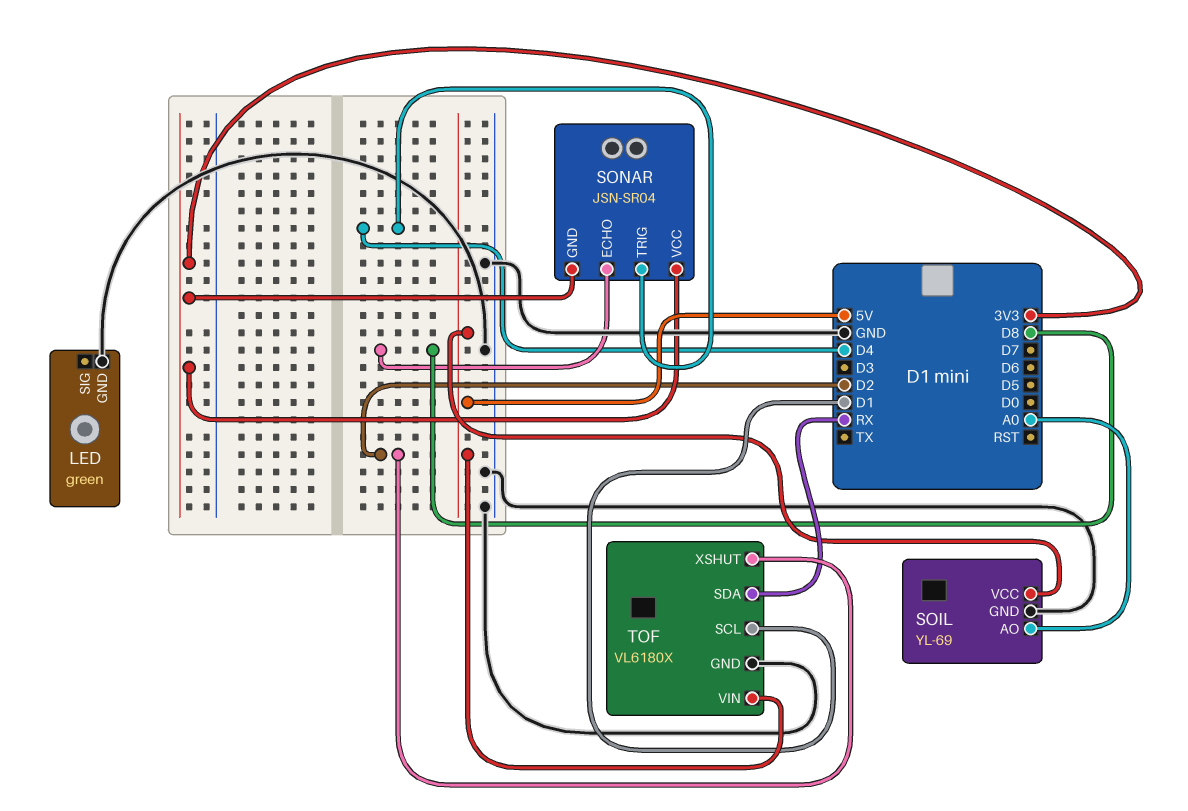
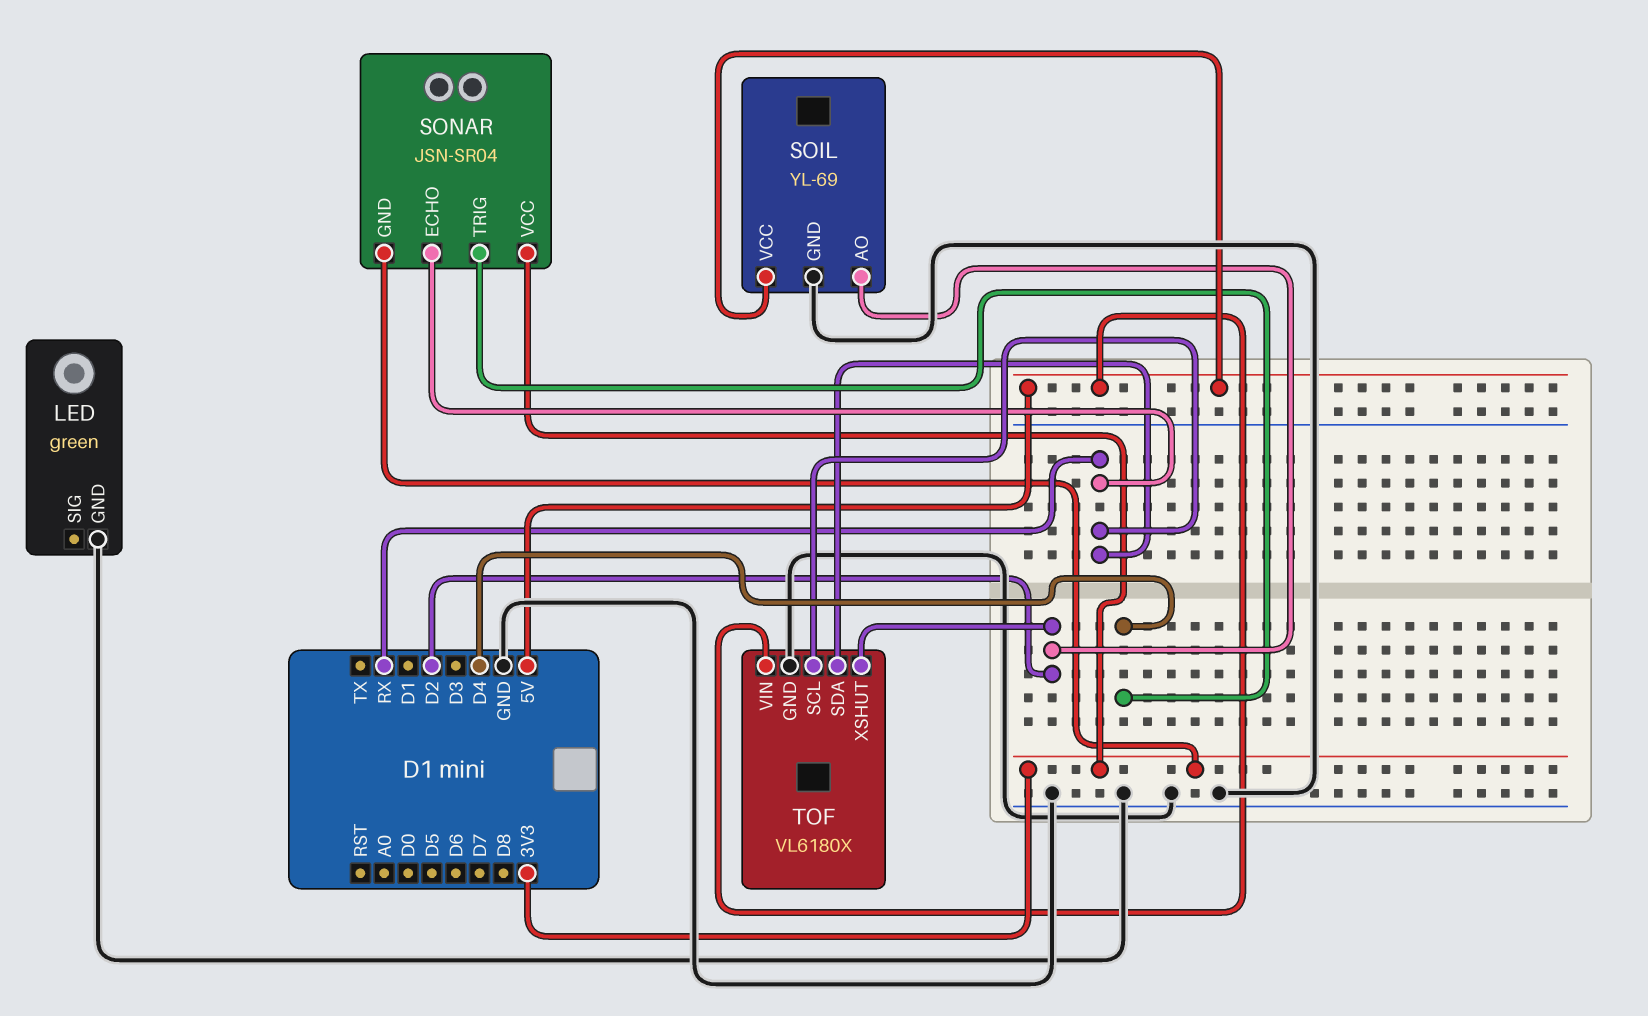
SOIL pin AO: A0 -> D2
SONAR pin ECHO: D8 -> RX
TOF pin SCL: D1 -> RX

